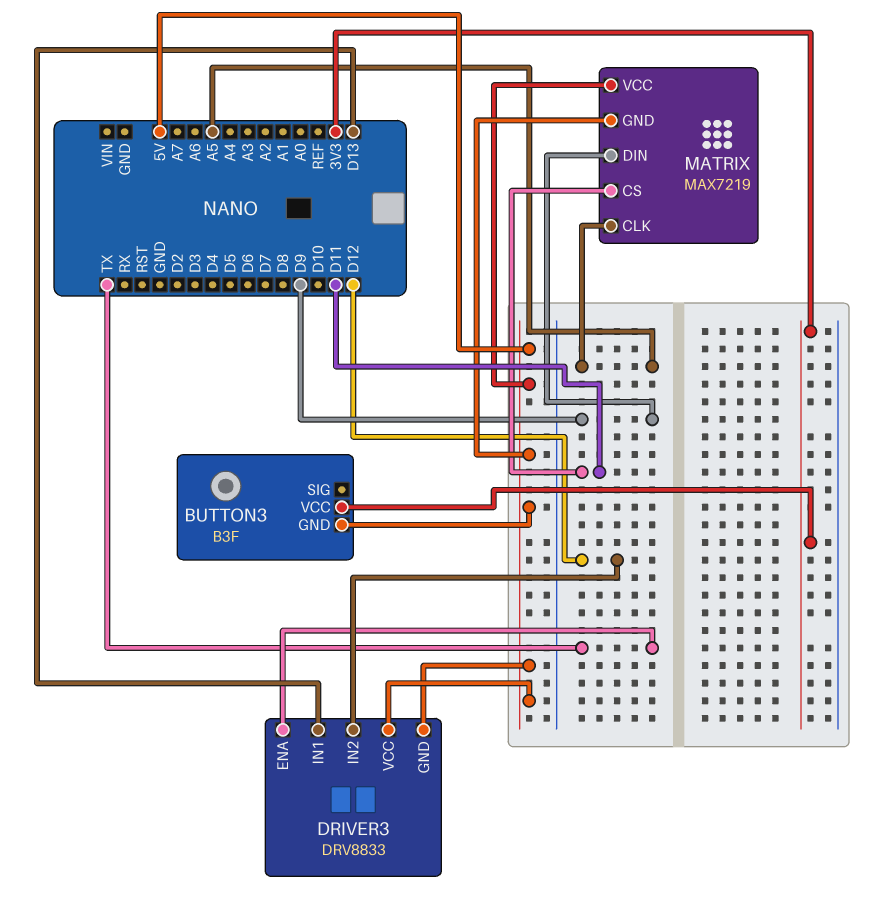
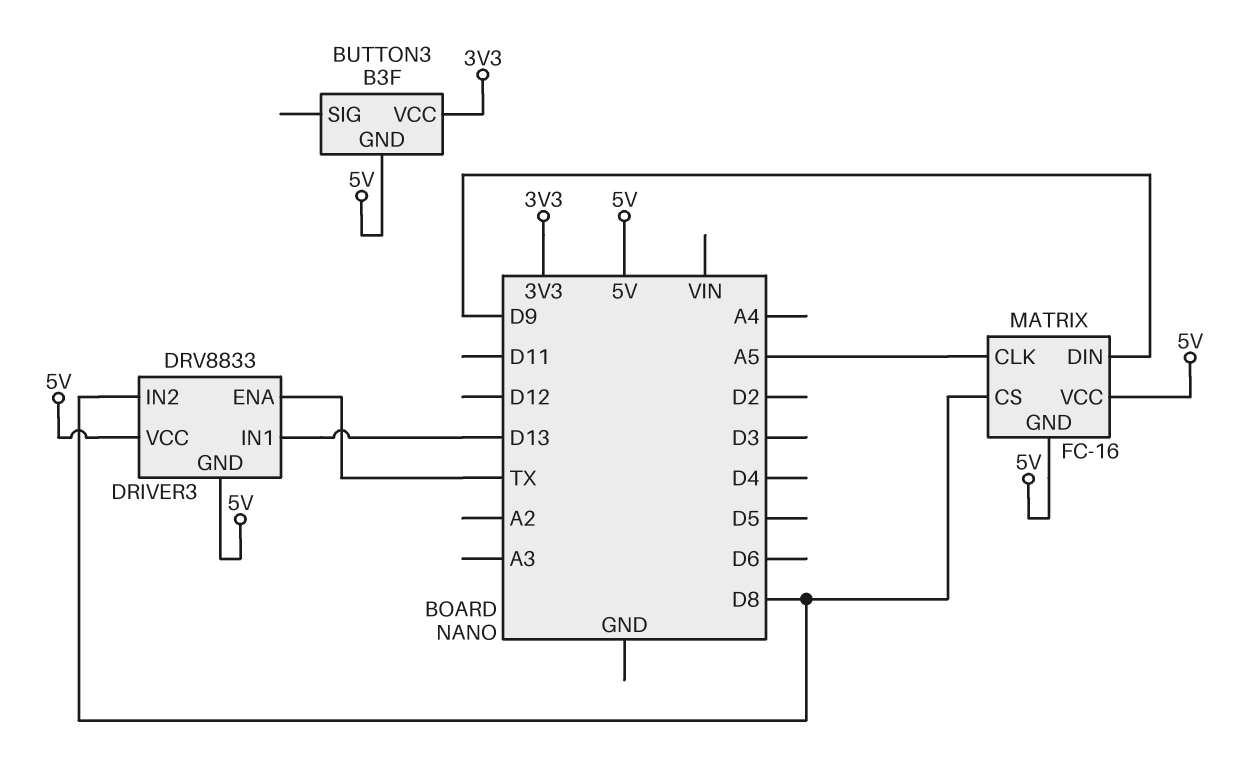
DRIVER3 pin IN2: D12 -> D8
MATRIX: MAX7219 -> FC-16
MATRIX pin CS: D11 -> D8

